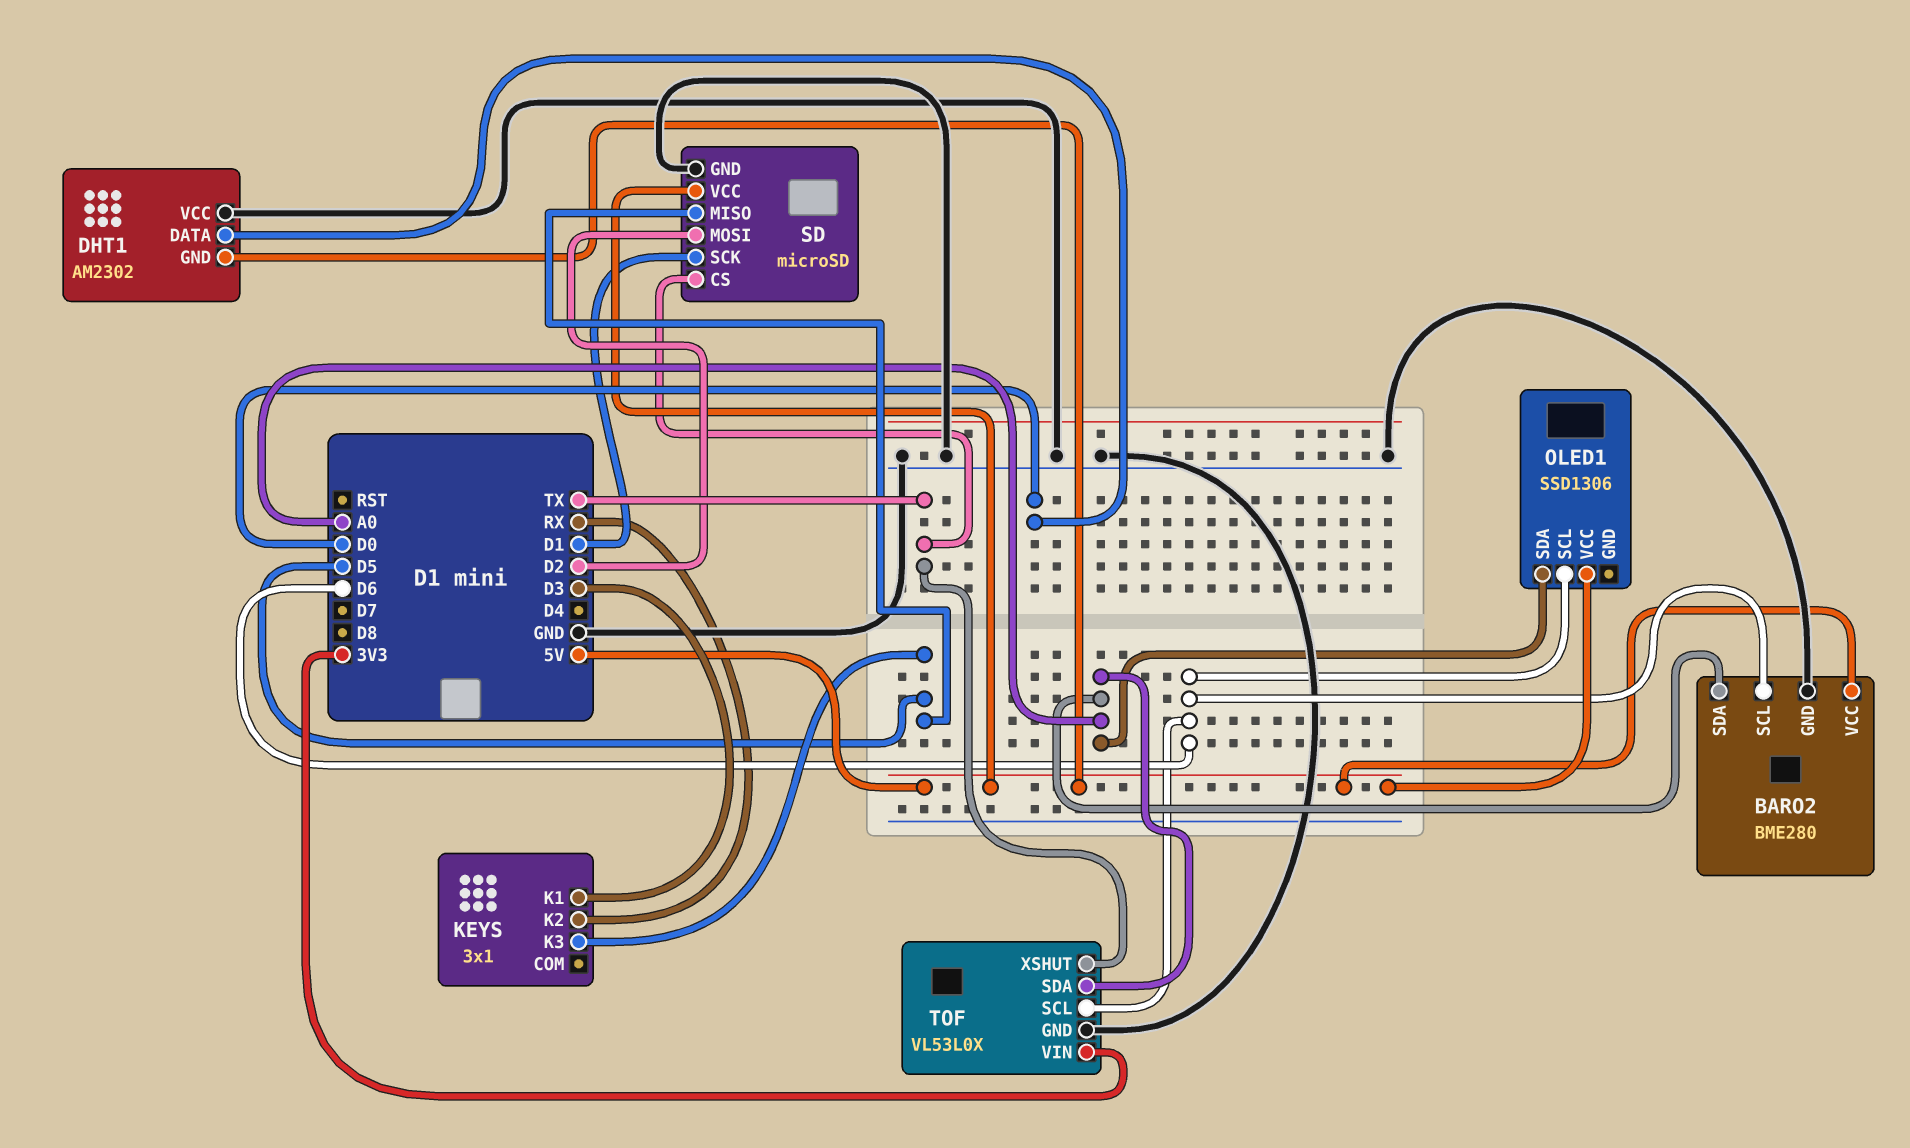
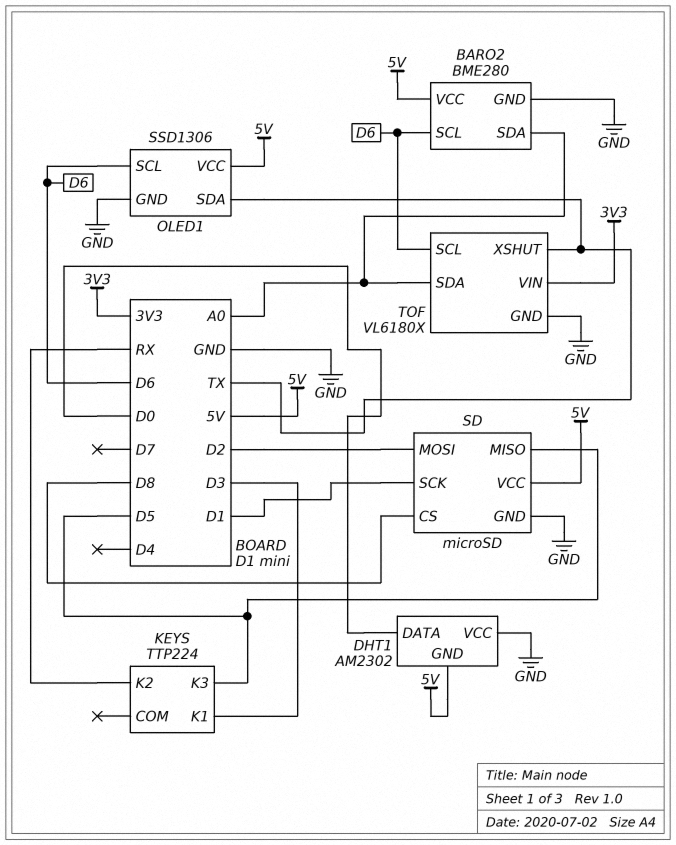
KEYS: 3x1 -> TTP224
OLED1 pin GND: none -> GND
OLED1 pin SDA: A0 -> TX
SD pin CS: TX -> D8
TOF: VL53L0X -> VL6180X

